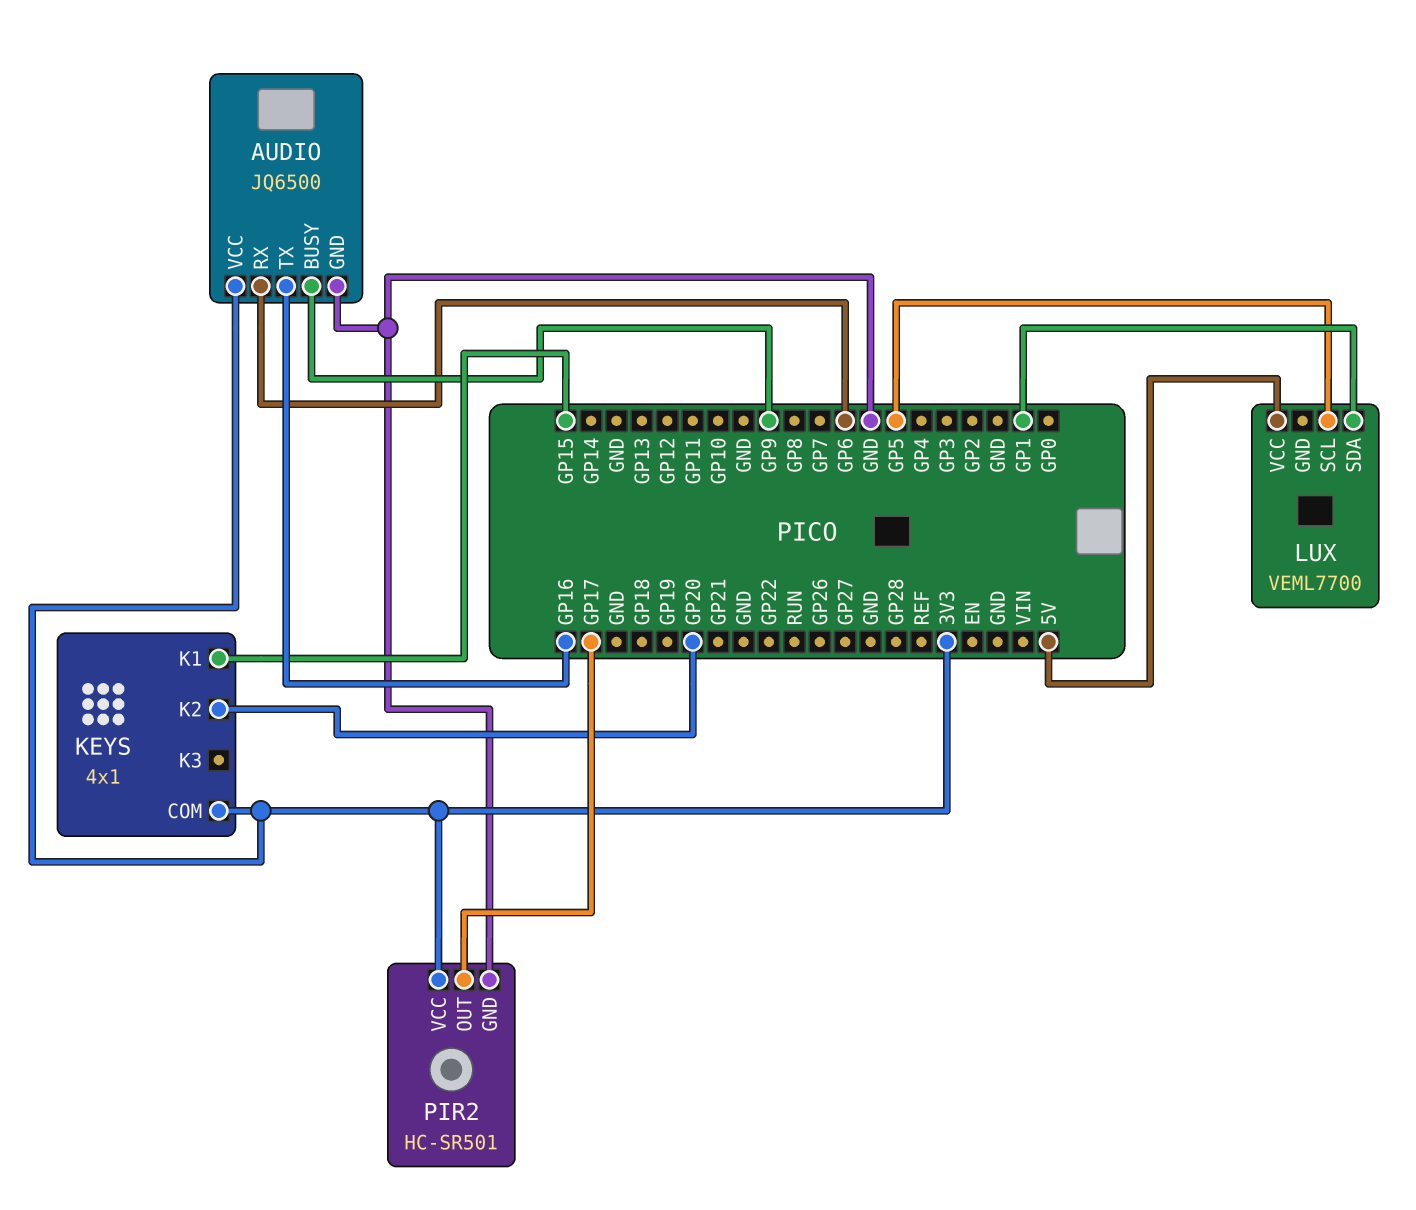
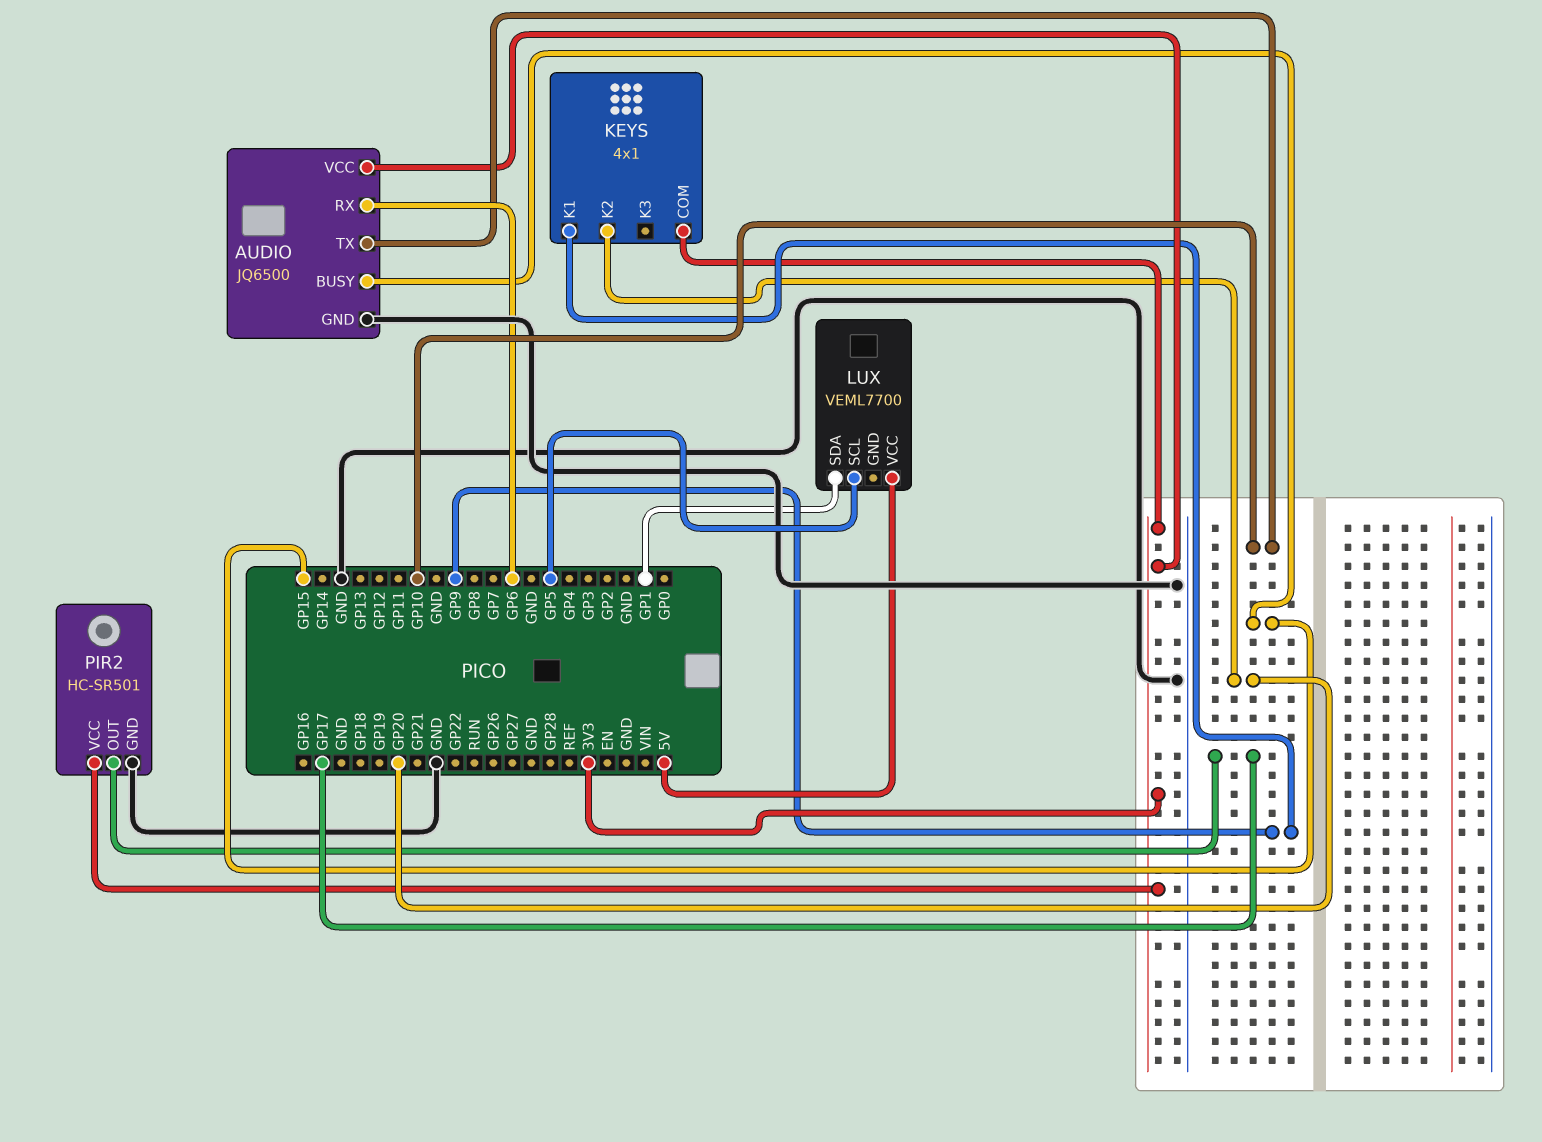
AUDIO pin BUSY: GP9 -> GP15
AUDIO pin TX: GP16 -> GP10
KEYS pin K1: GP15 -> GP9

